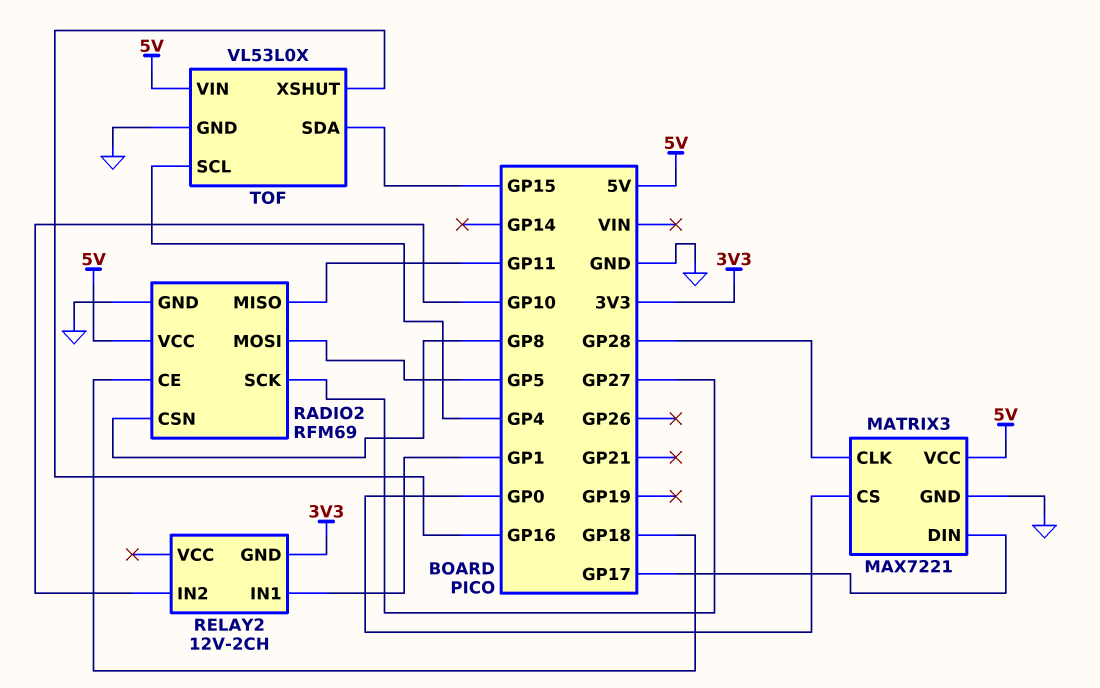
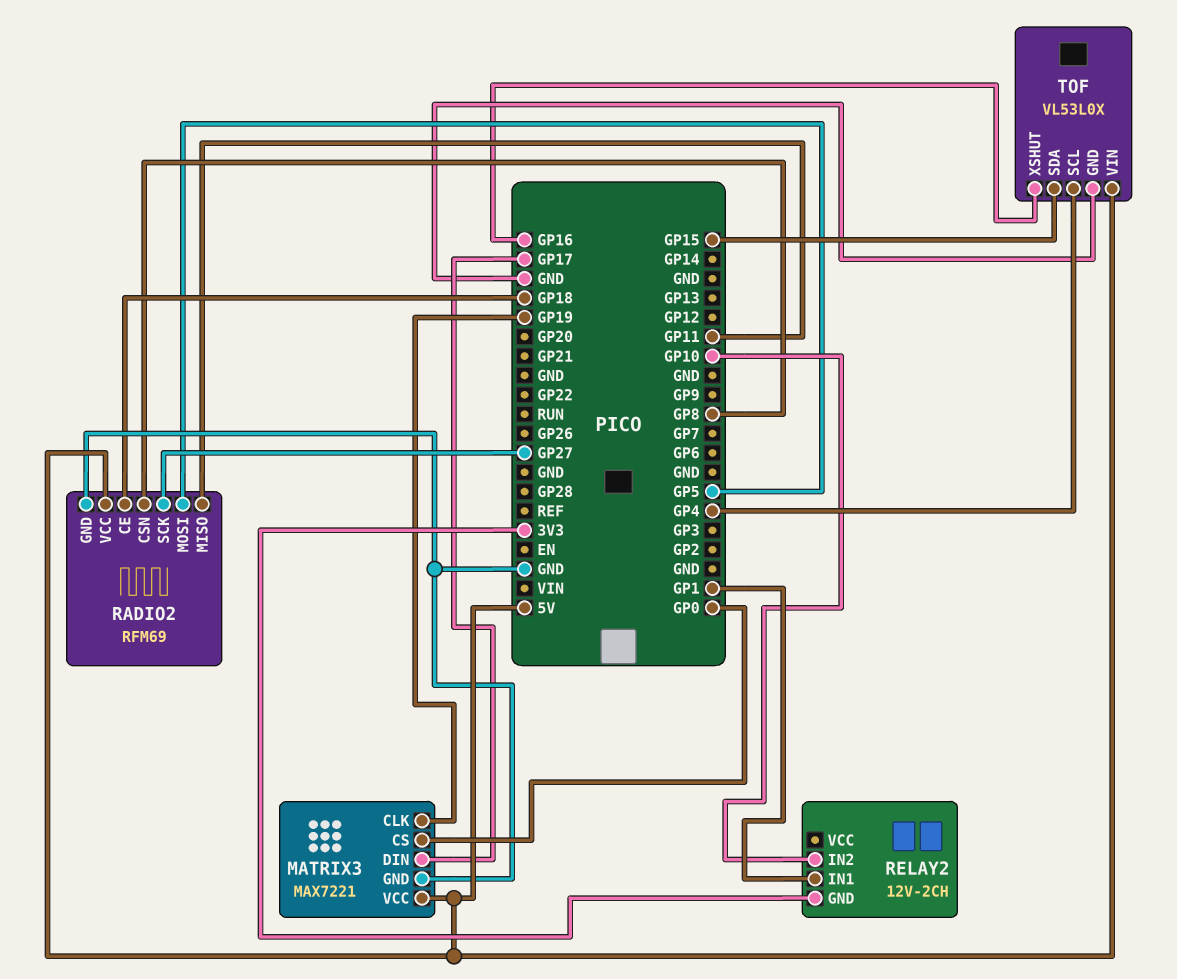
MATRIX3 pin CLK: GP28 -> GP19

